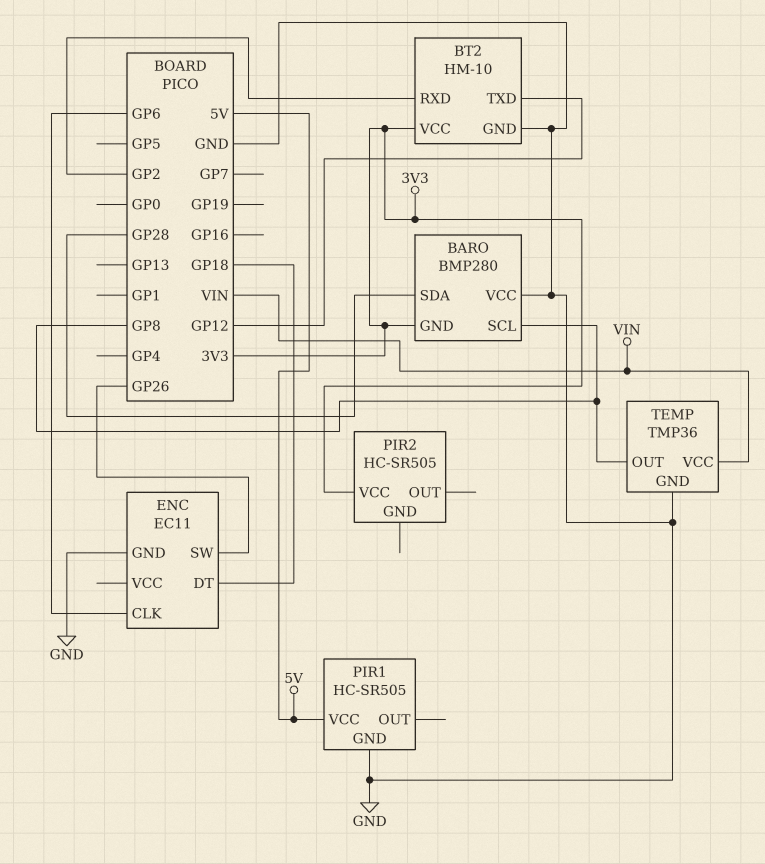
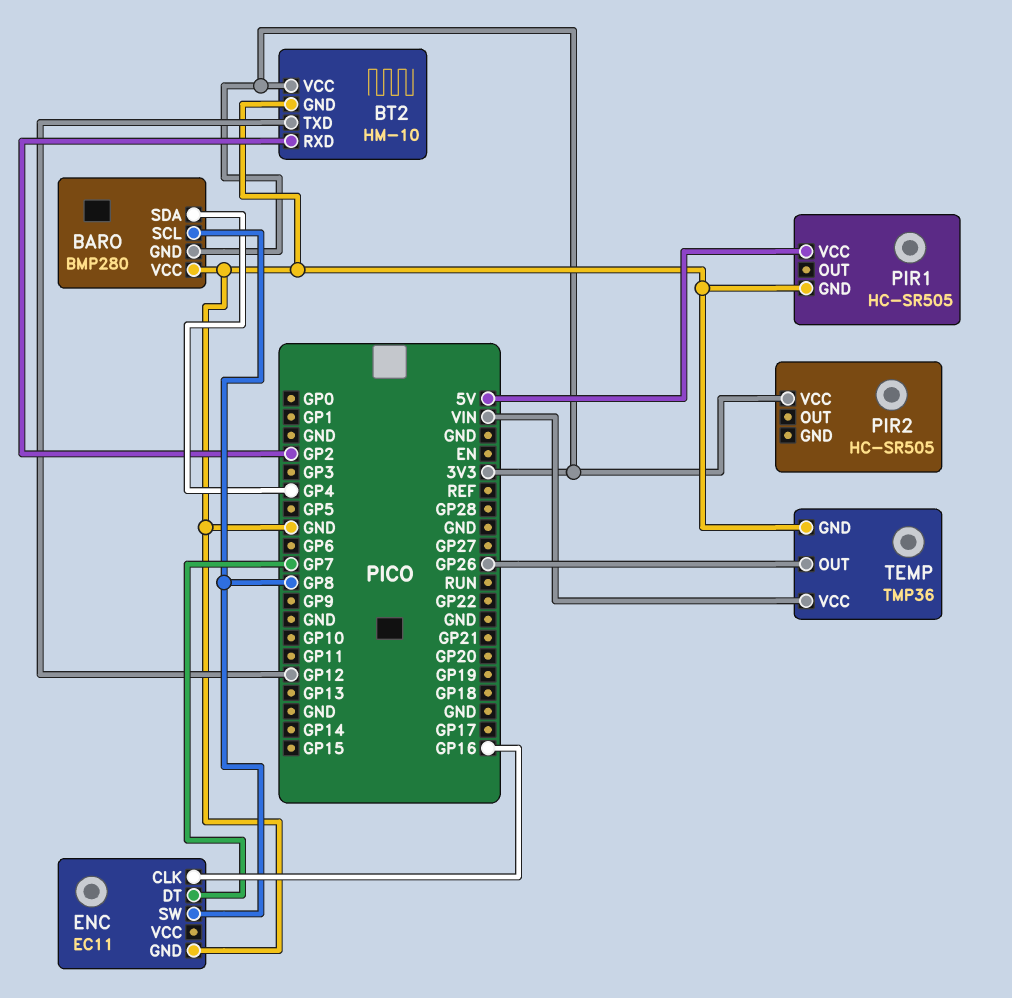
BARO pin SDA: GP28 -> GP4
ENC pin CLK: GP6 -> GP16
ENC pin DT: GP18 -> GP7
ENC pin SW: GP26 -> GP8
TEMP pin OUT: GP8 -> GP26

